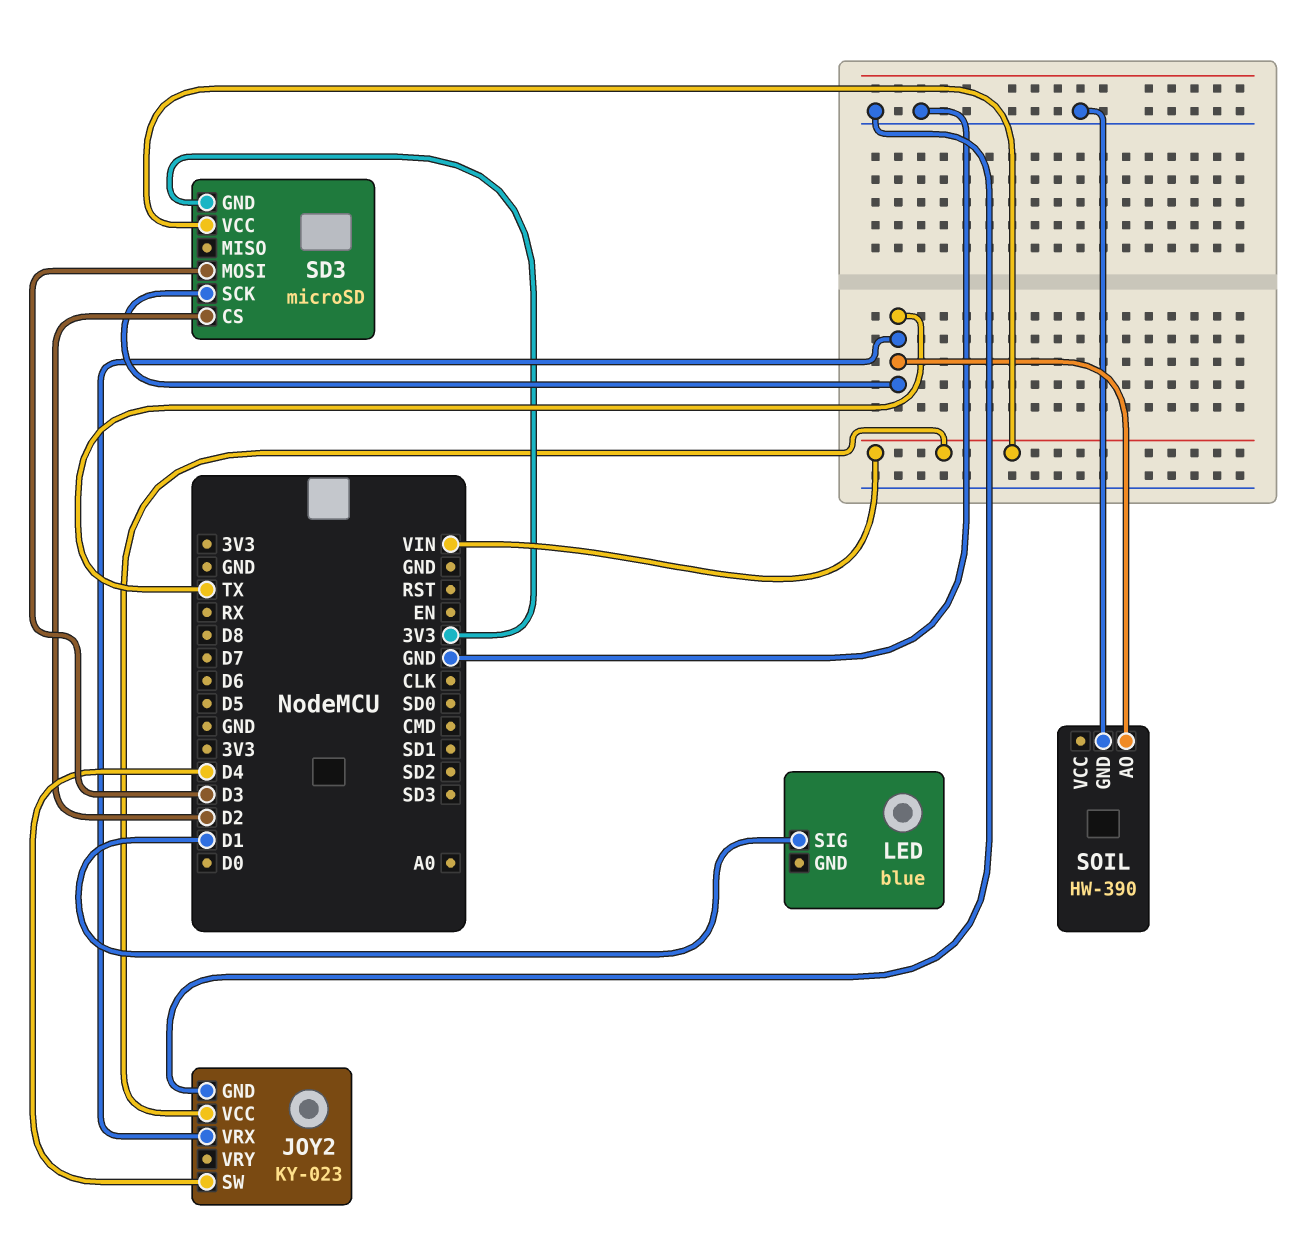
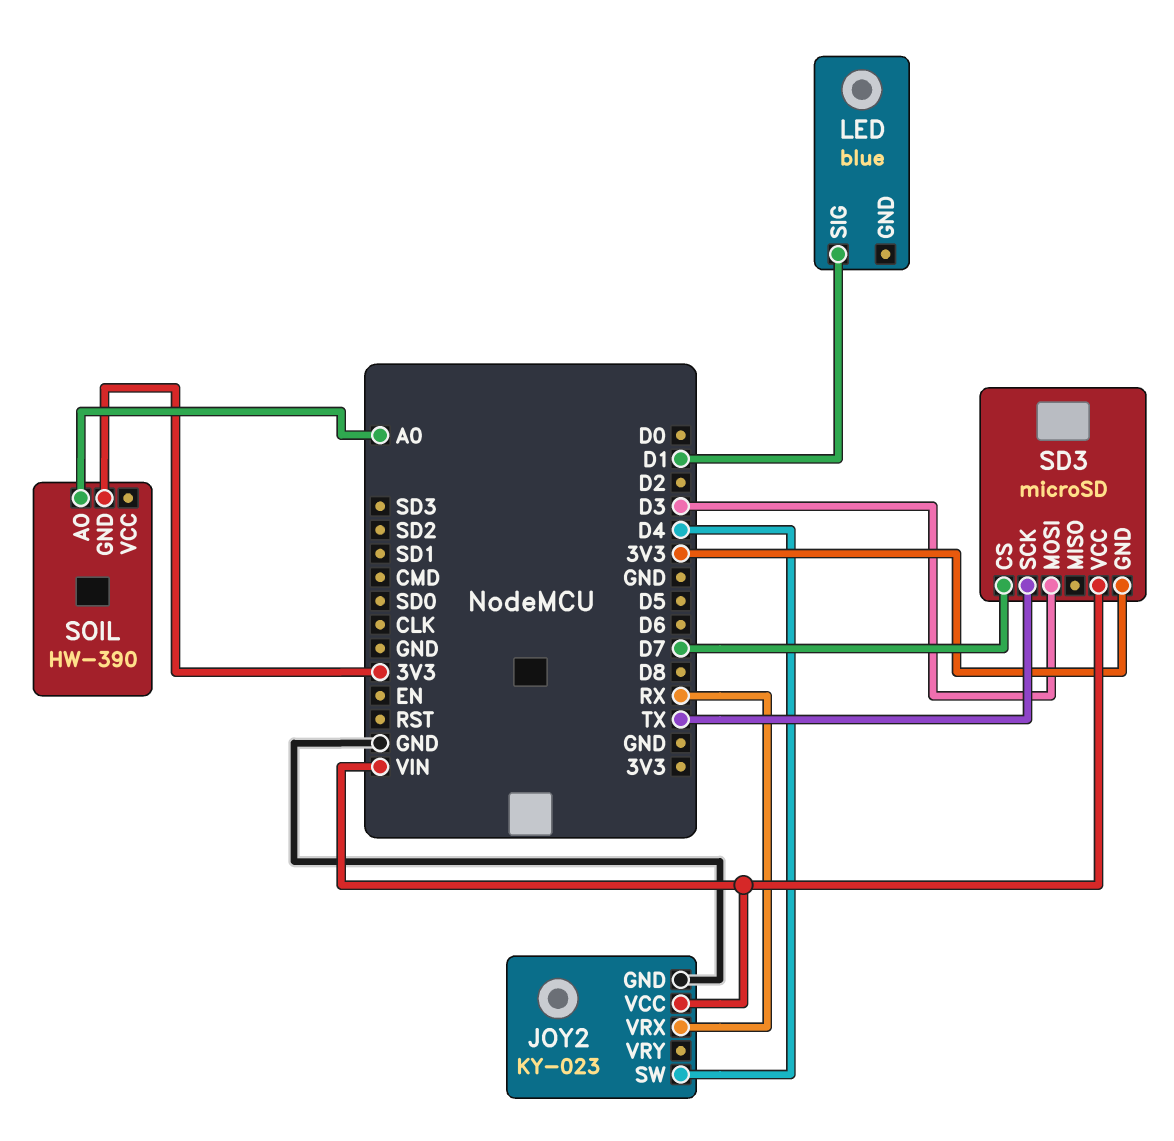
JOY2 pin VRX: TX -> RX
SD3 pin CS: D2 -> D7
SOIL pin AO: TX -> A0
SOIL pin GND: GND -> 3V3

